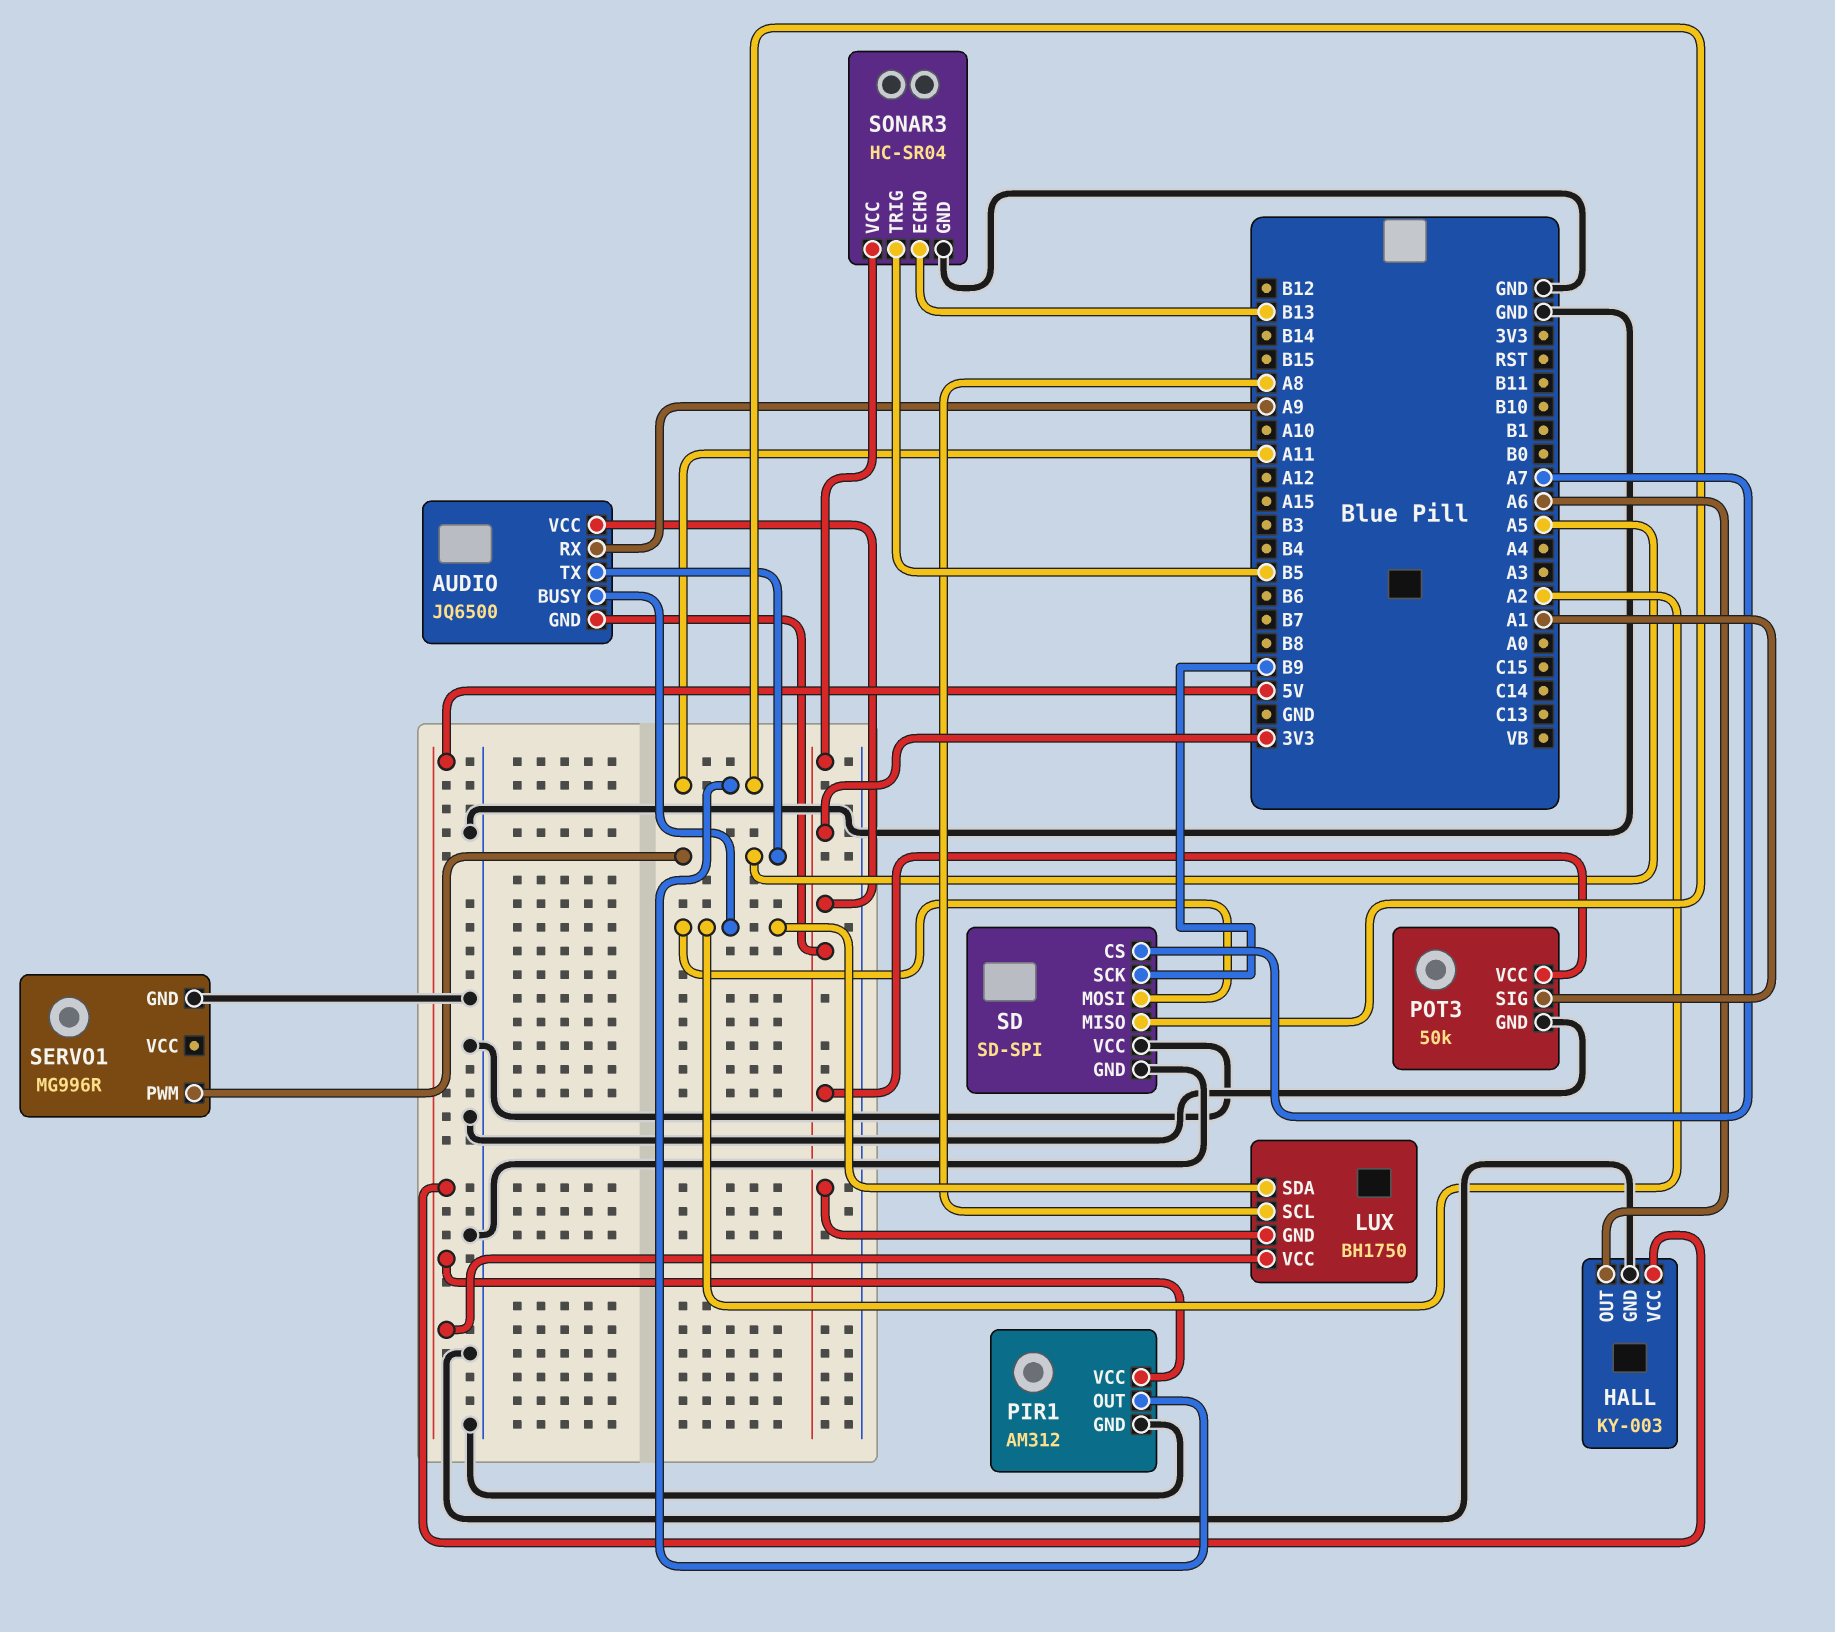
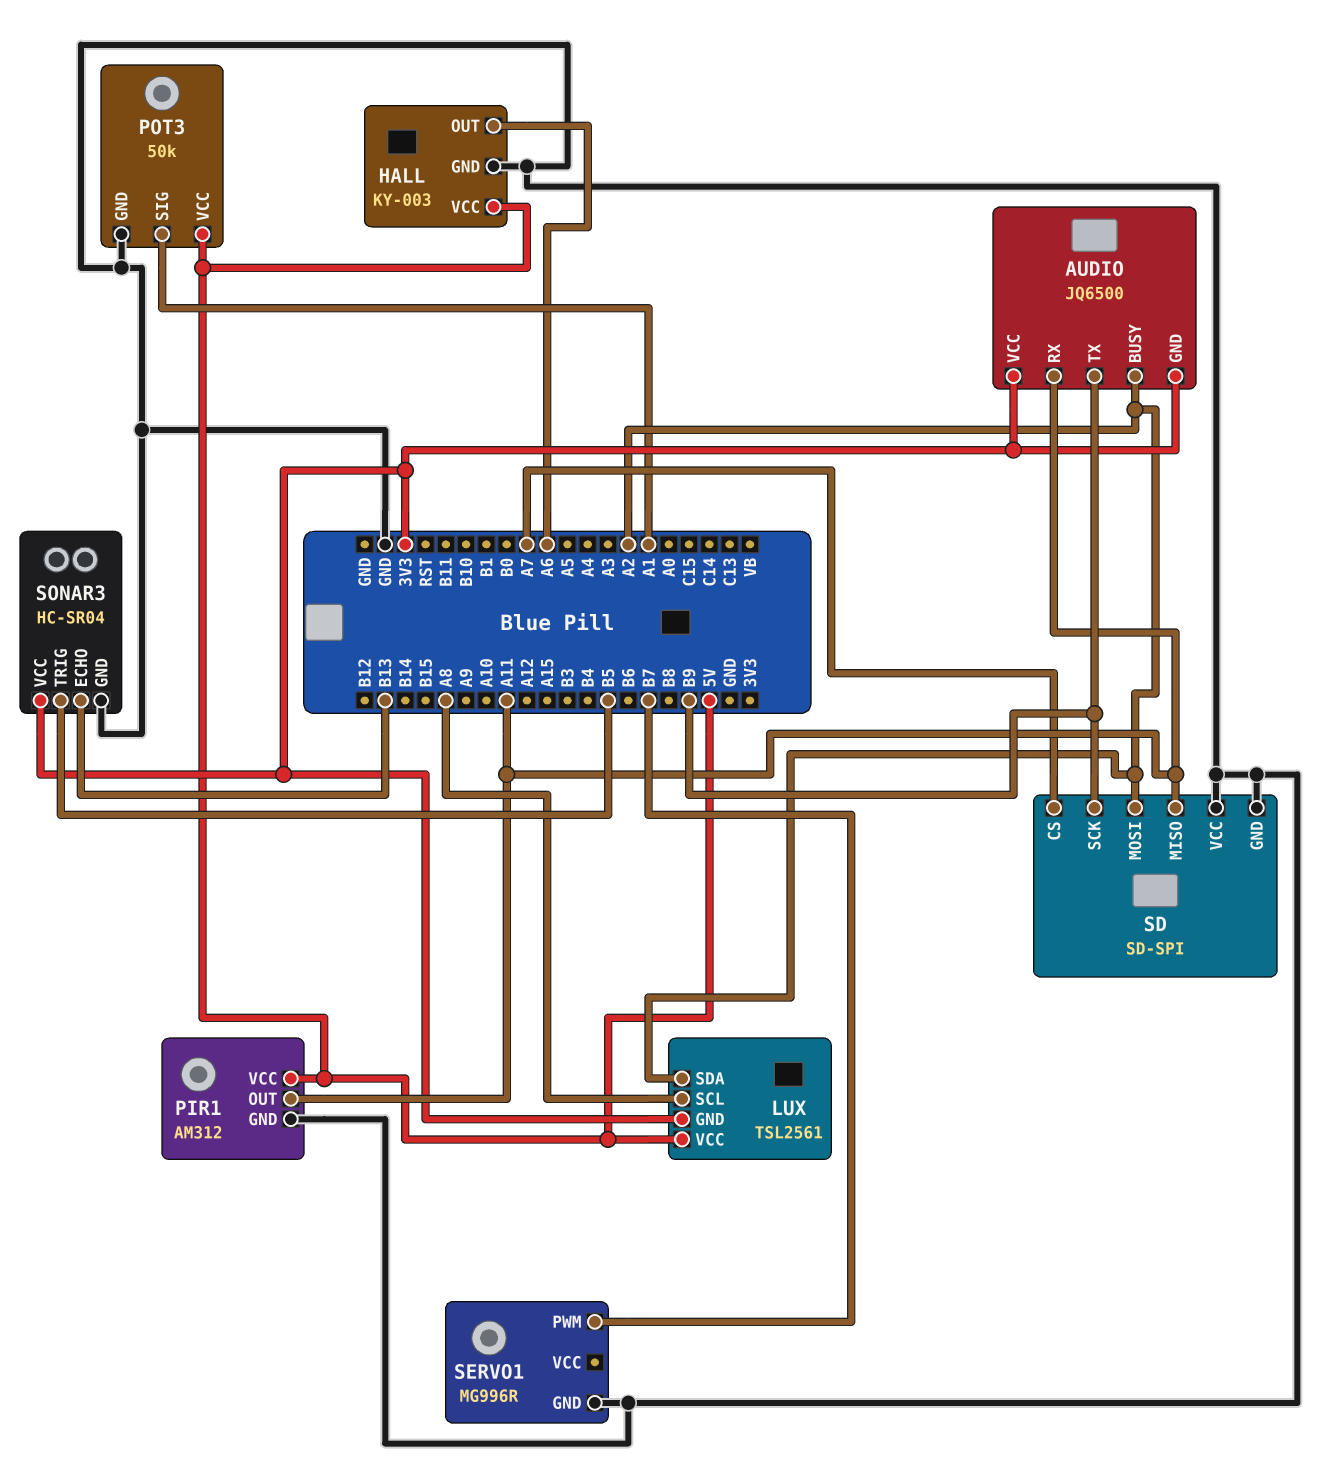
AUDIO pin RX: A9 -> A11
AUDIO pin TX: A5 -> B9
LUX: BH1750 -> TSL2561
POT3 pin VCC: 3V3 -> 5V
SERVO1 pin PWM: A5 -> B7

